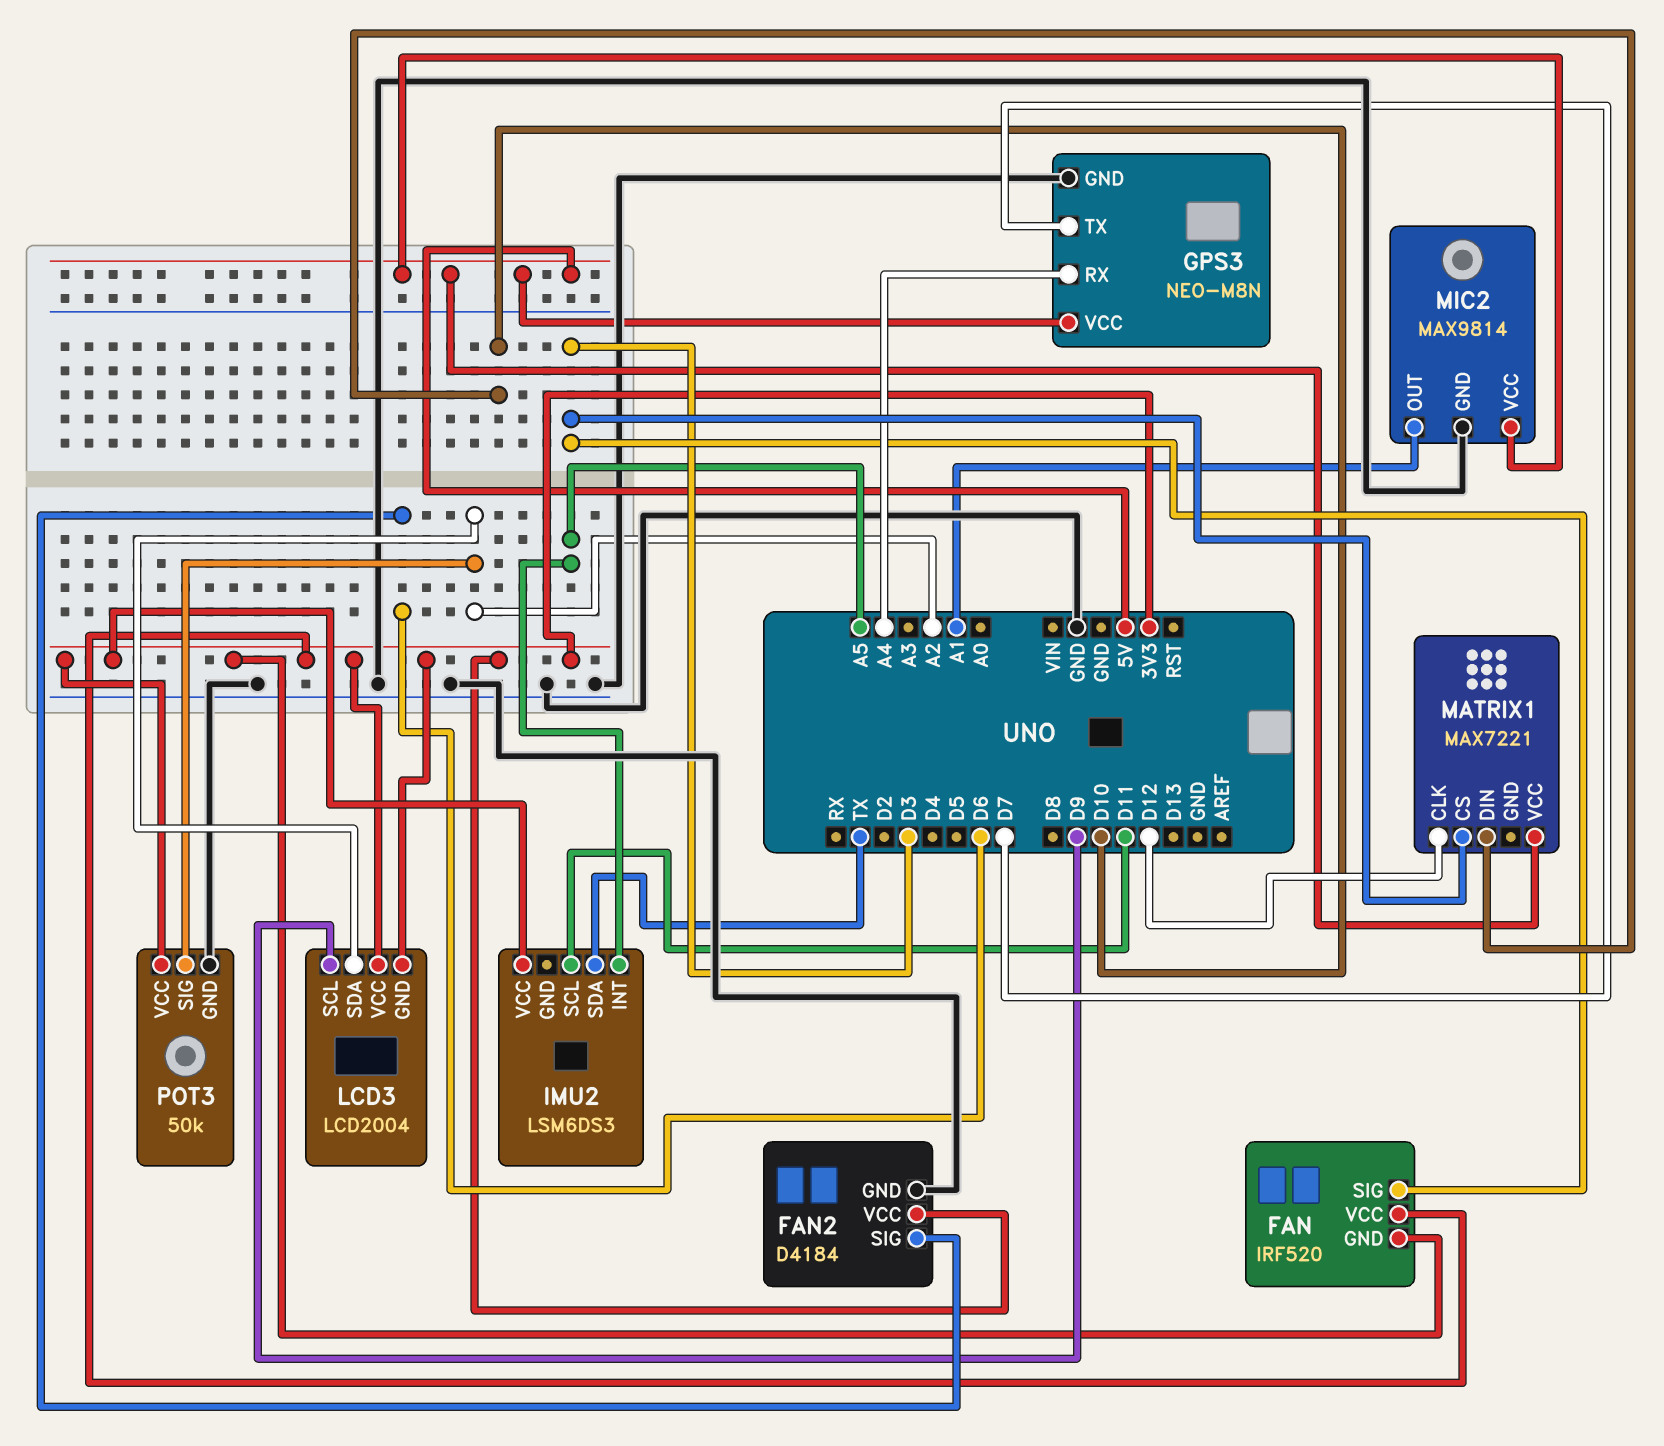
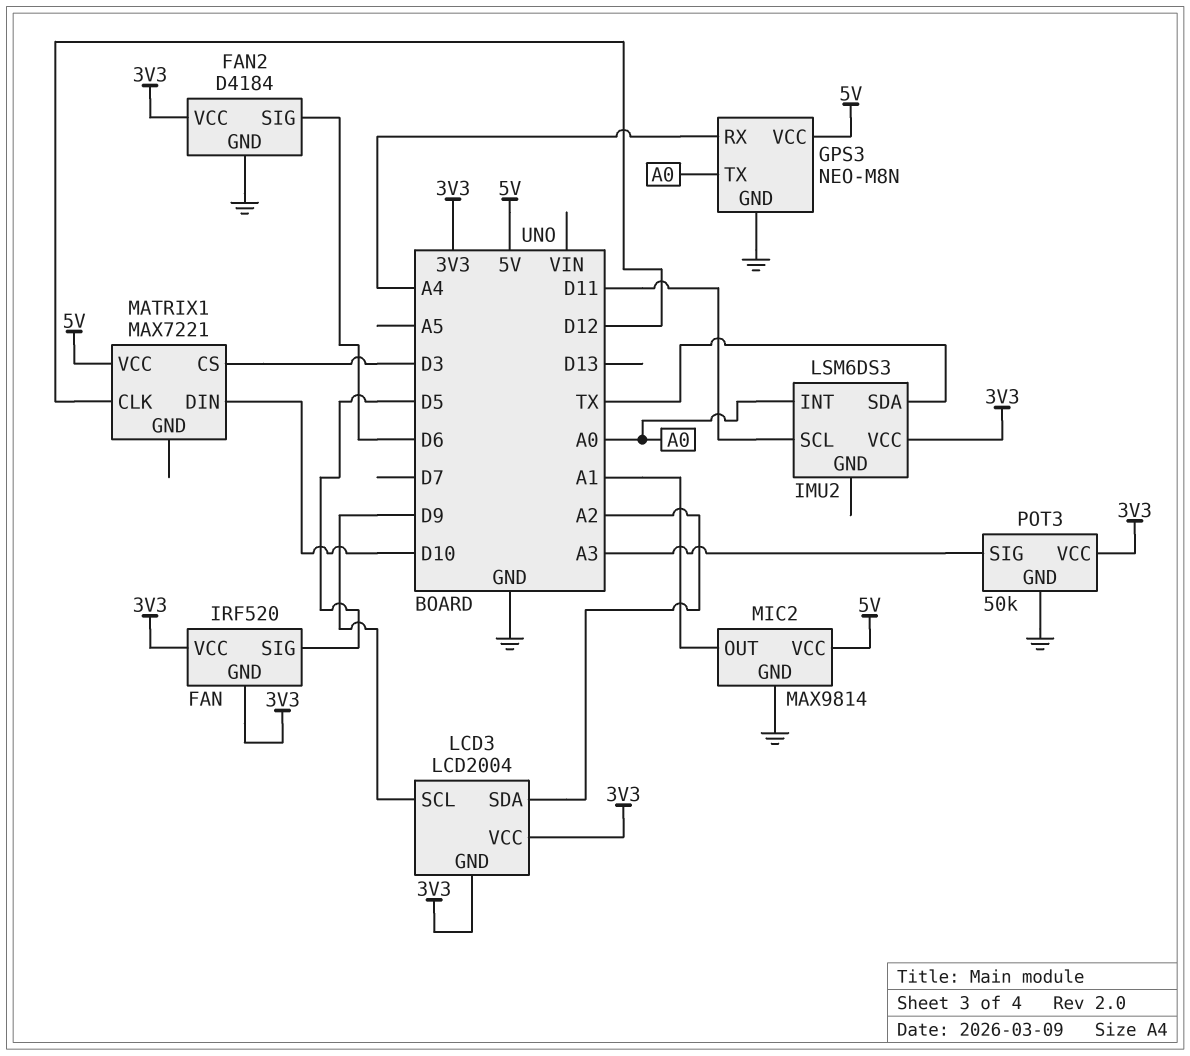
FAN pin SIG: D3 -> D5
GPS3 pin TX: D7 -> A0
IMU2 pin INT: A5 -> A0
POT3 pin SIG: A2 -> A3

